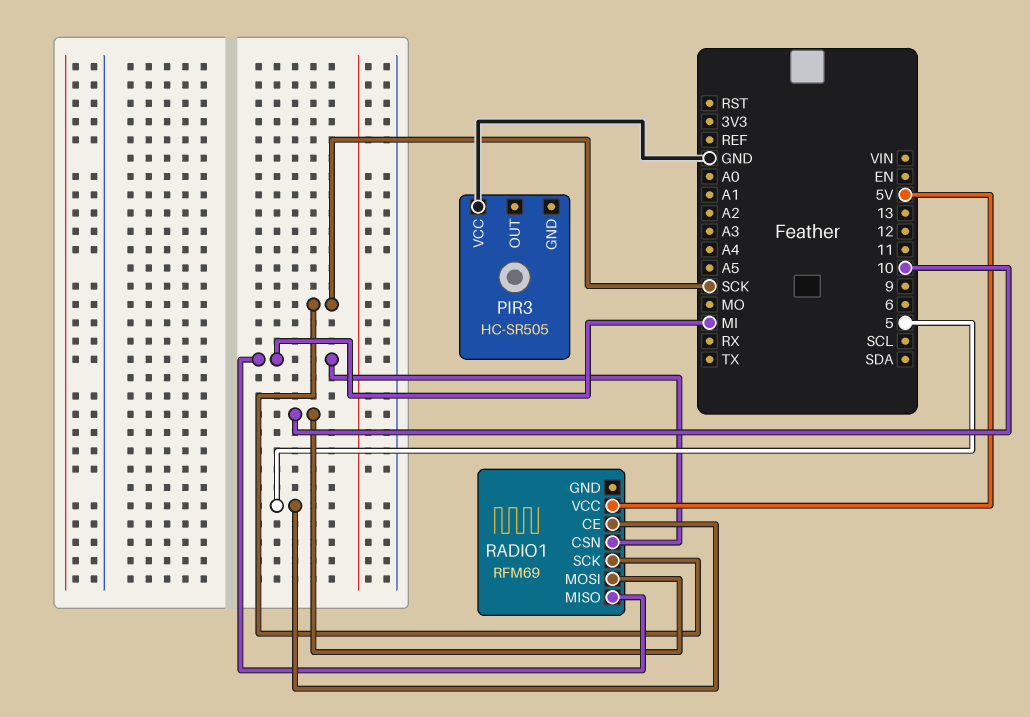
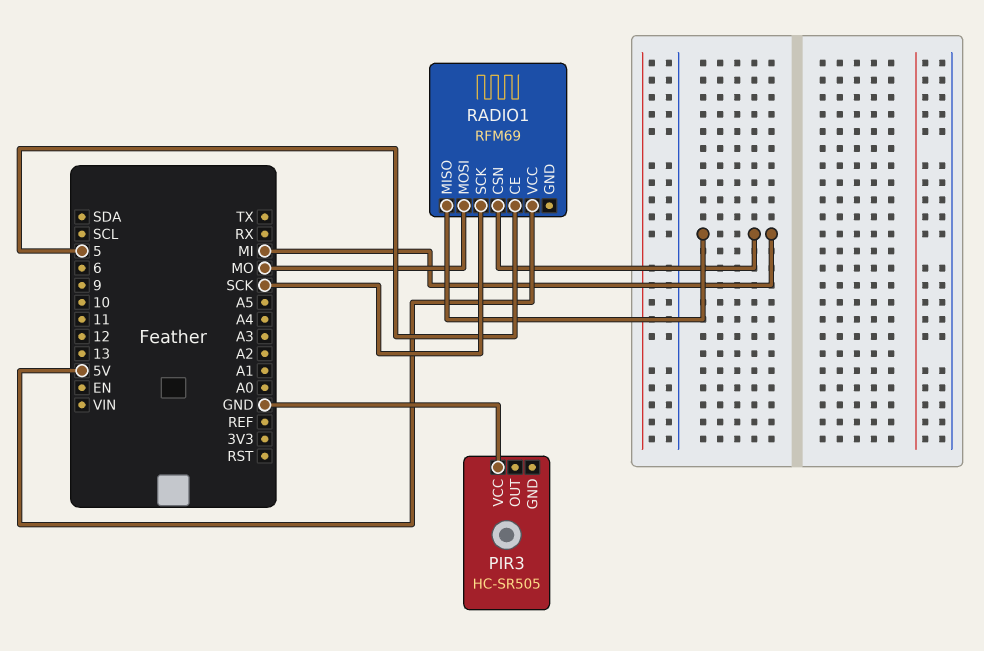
RADIO1 pin MOSI: 10 -> MO

